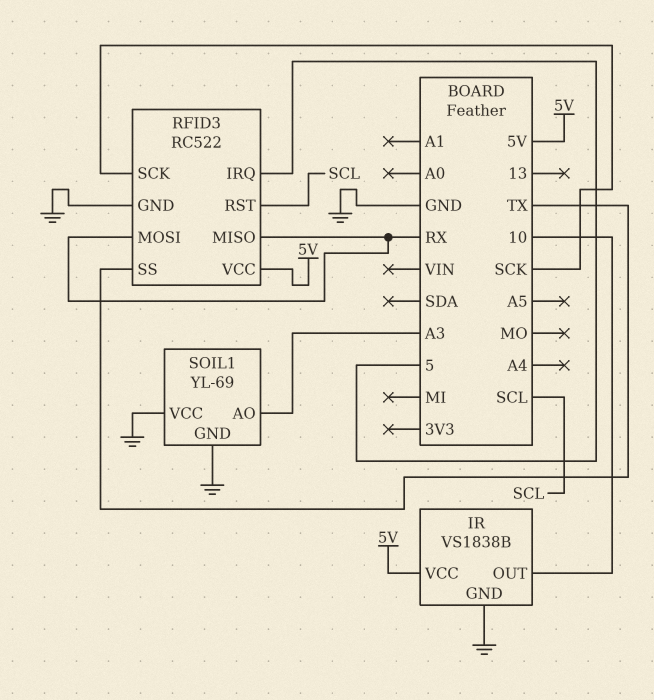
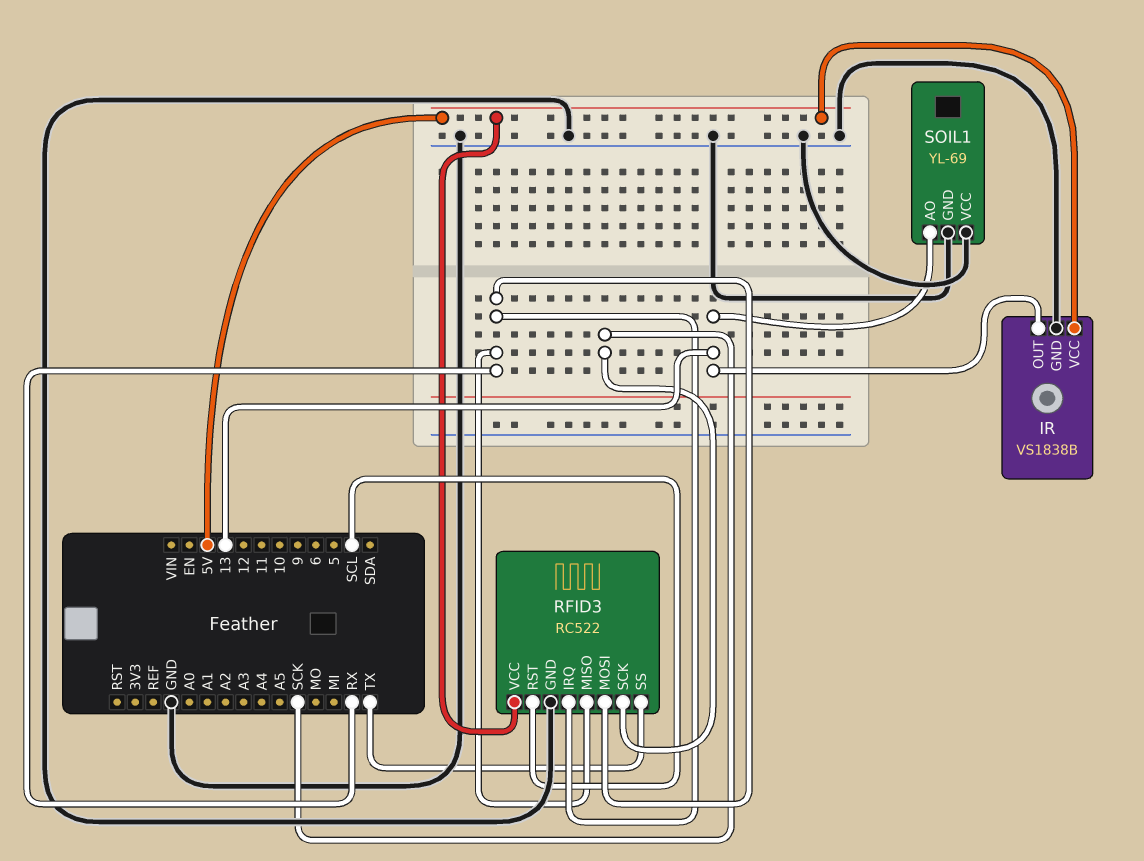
IR pin OUT: 10 -> 13
RFID3 pin IRQ: 5 -> RX
SOIL1 pin AO: A3 -> 13

